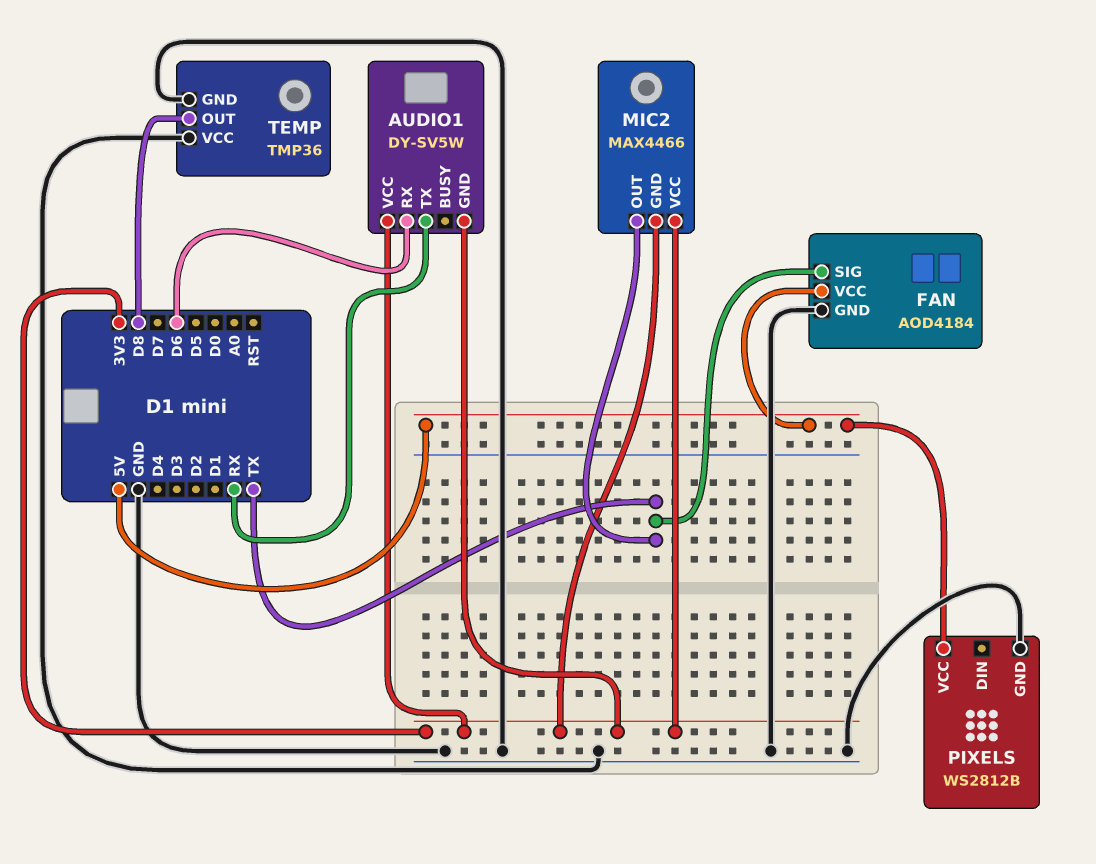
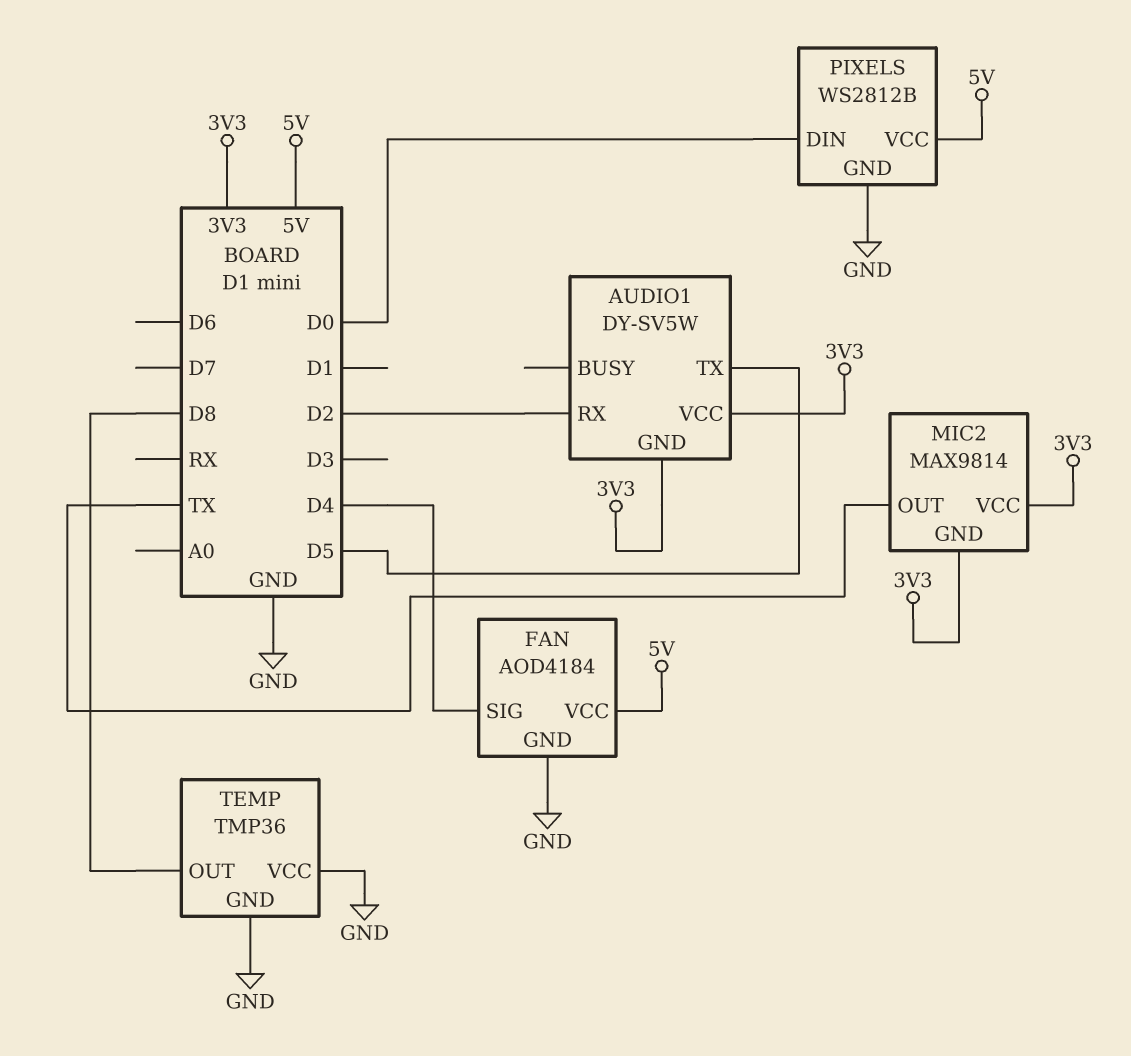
AUDIO1 pin RX: D6 -> D2
AUDIO1 pin TX: RX -> D5
FAN pin SIG: TX -> D4
MIC2: MAX4466 -> MAX9814
PIXELS pin DIN: none -> D0

